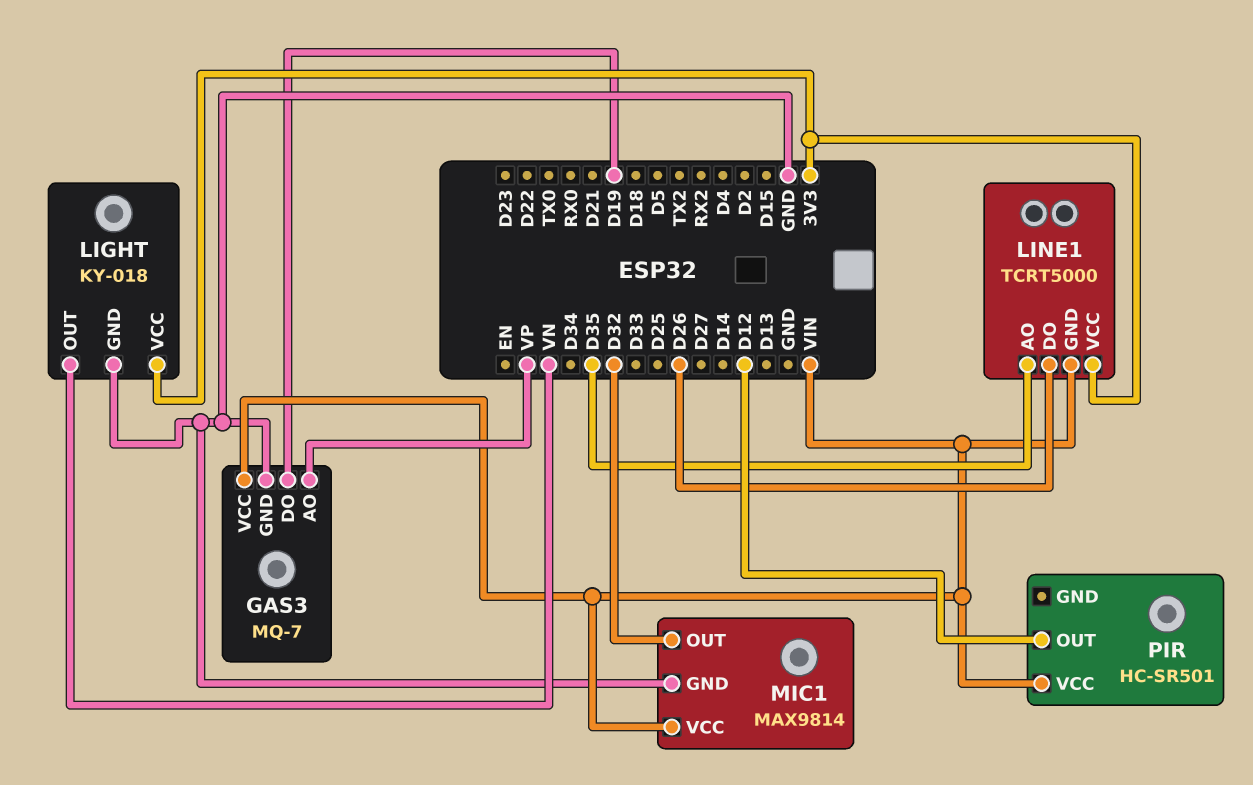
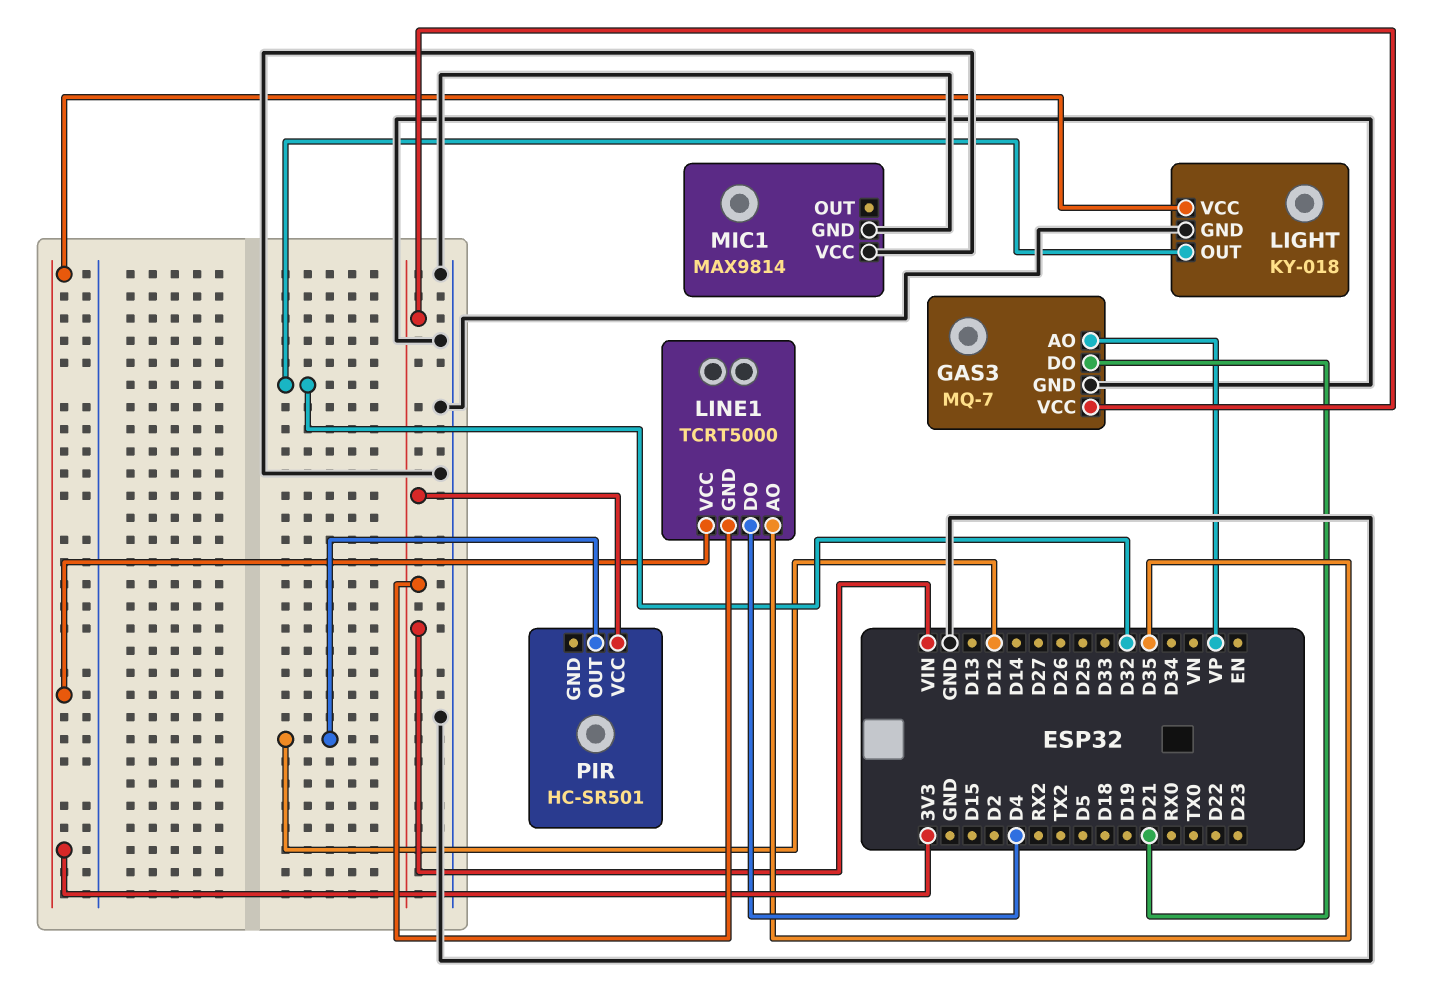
GAS3 pin DO: D19 -> D21
LIGHT pin OUT: VN -> D32
LINE1 pin DO: D26 -> D4
MIC1 pin OUT: D32 -> none
MIC1 pin VCC: VIN -> GND

